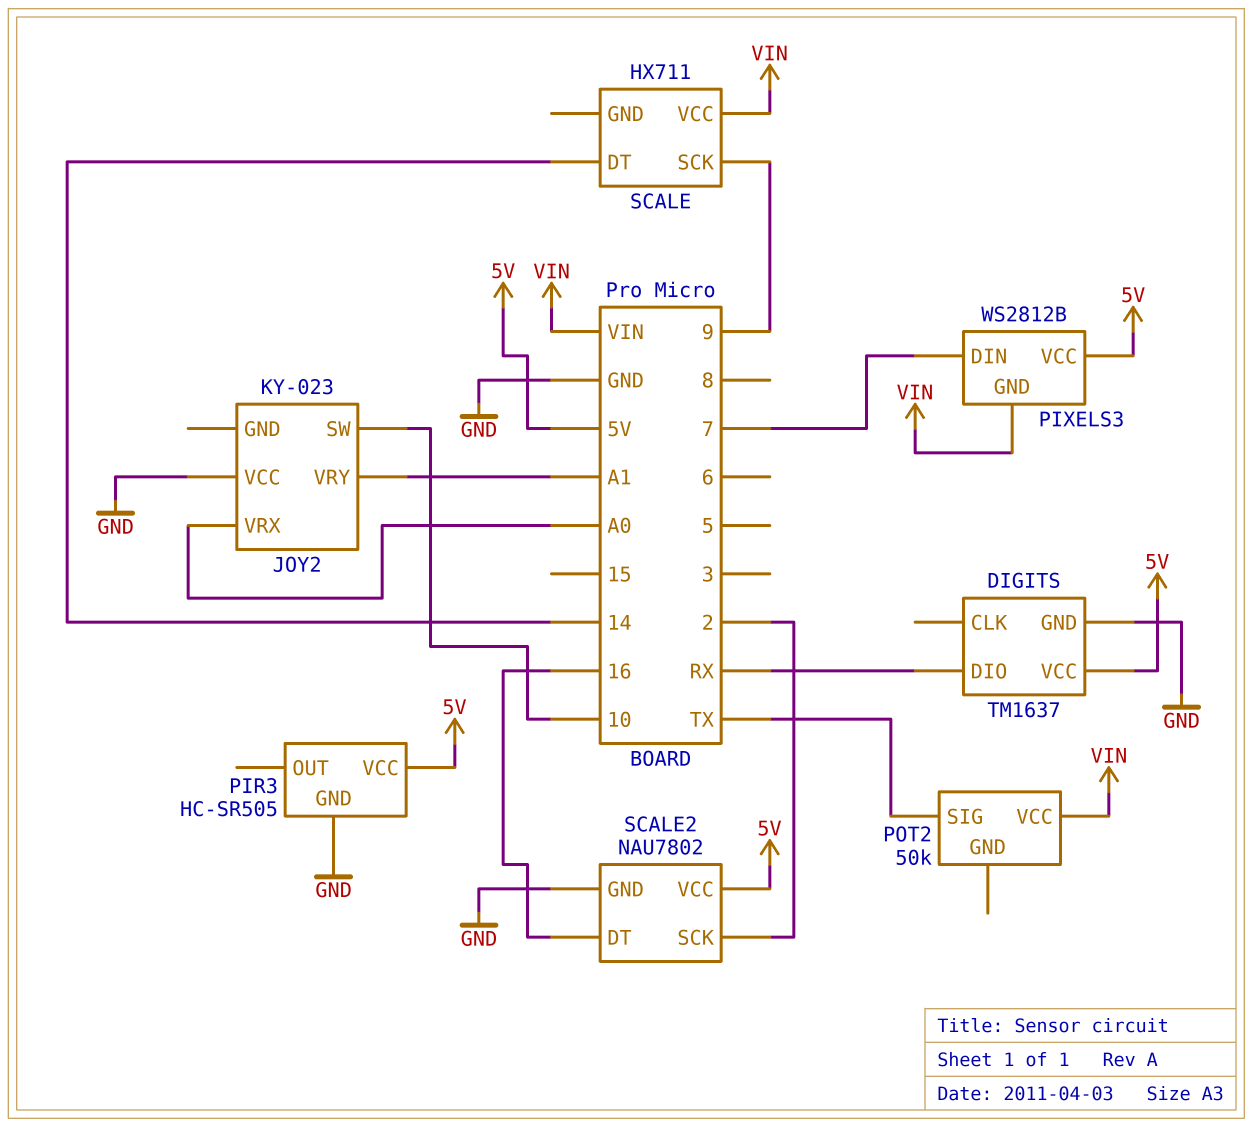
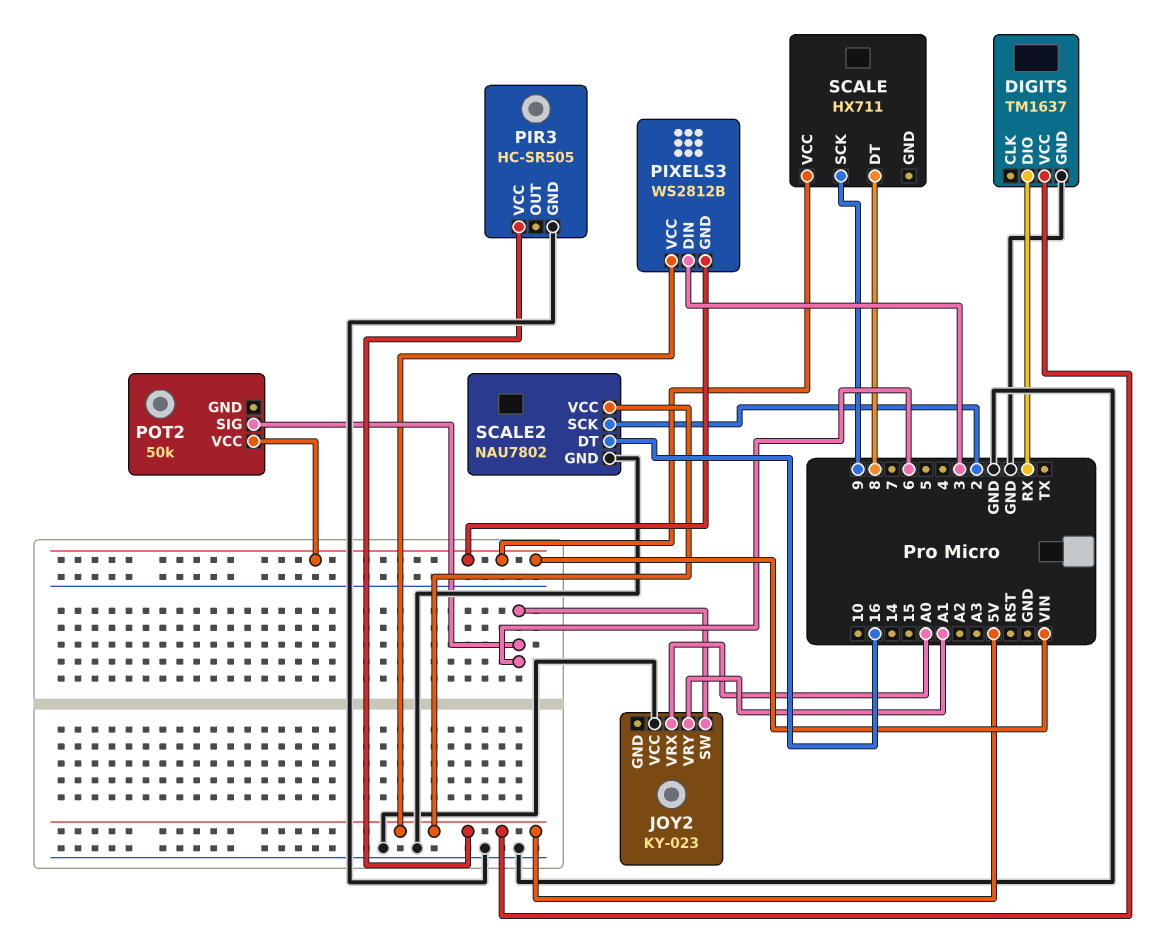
JOY2 pin SW: 10 -> 6
PIXELS3 pin DIN: 7 -> 3
POT2 pin SIG: TX -> 6
SCALE pin DT: 14 -> 8

